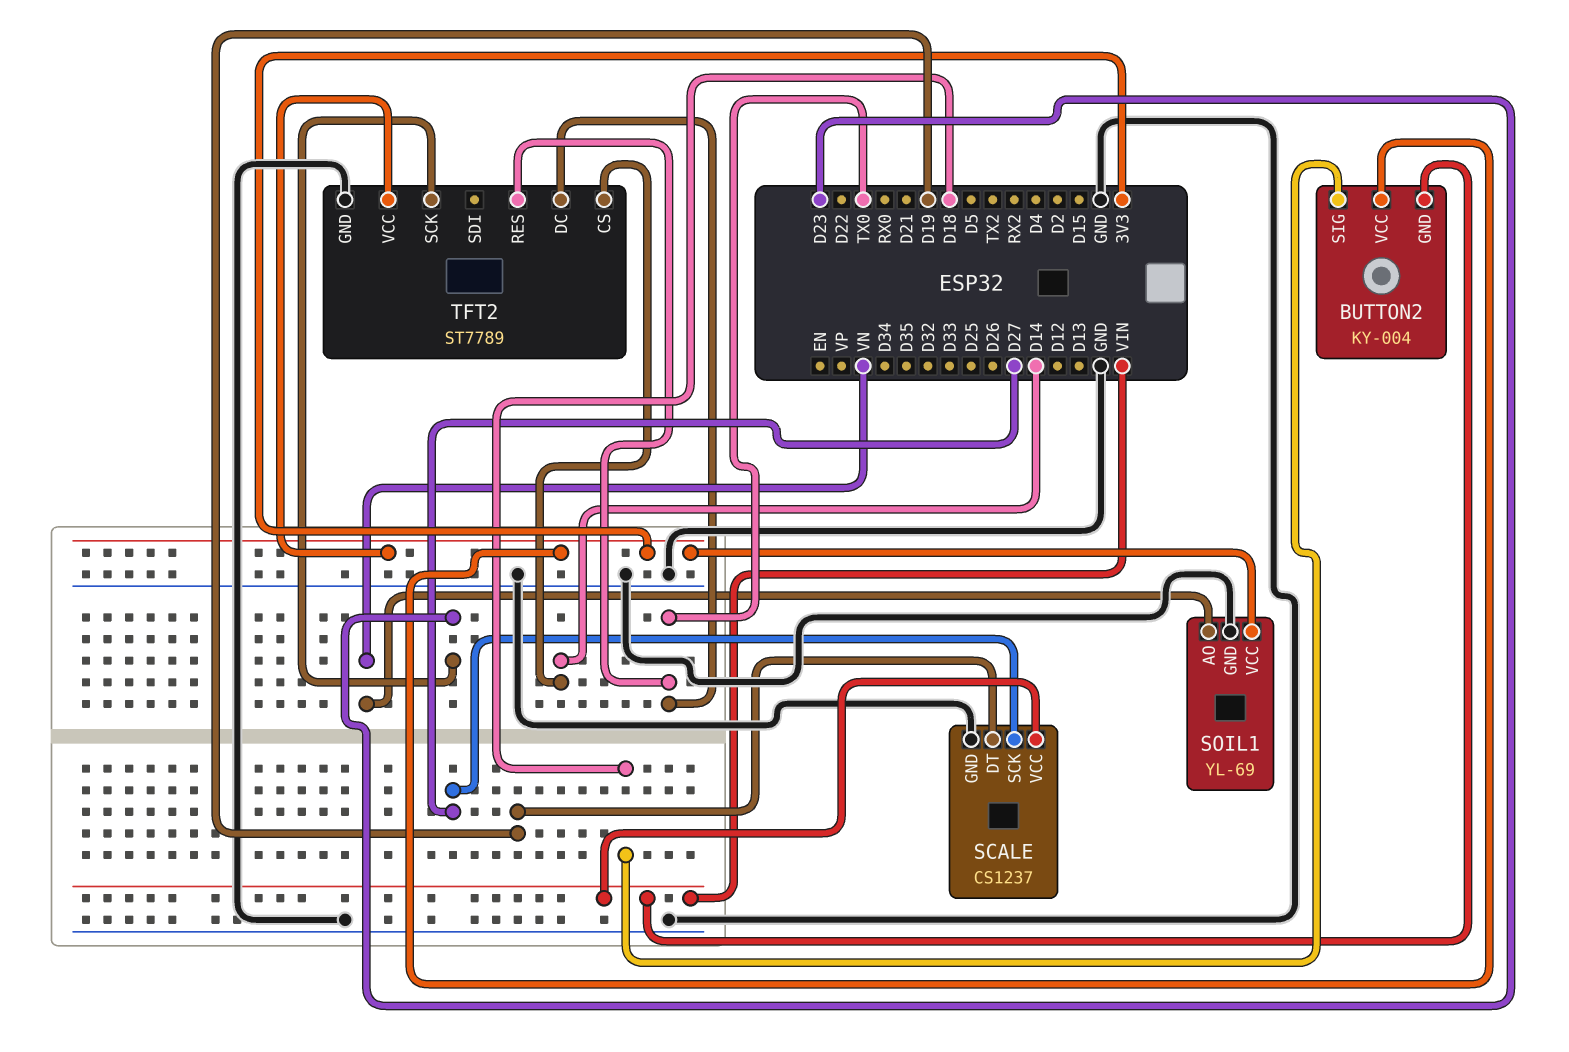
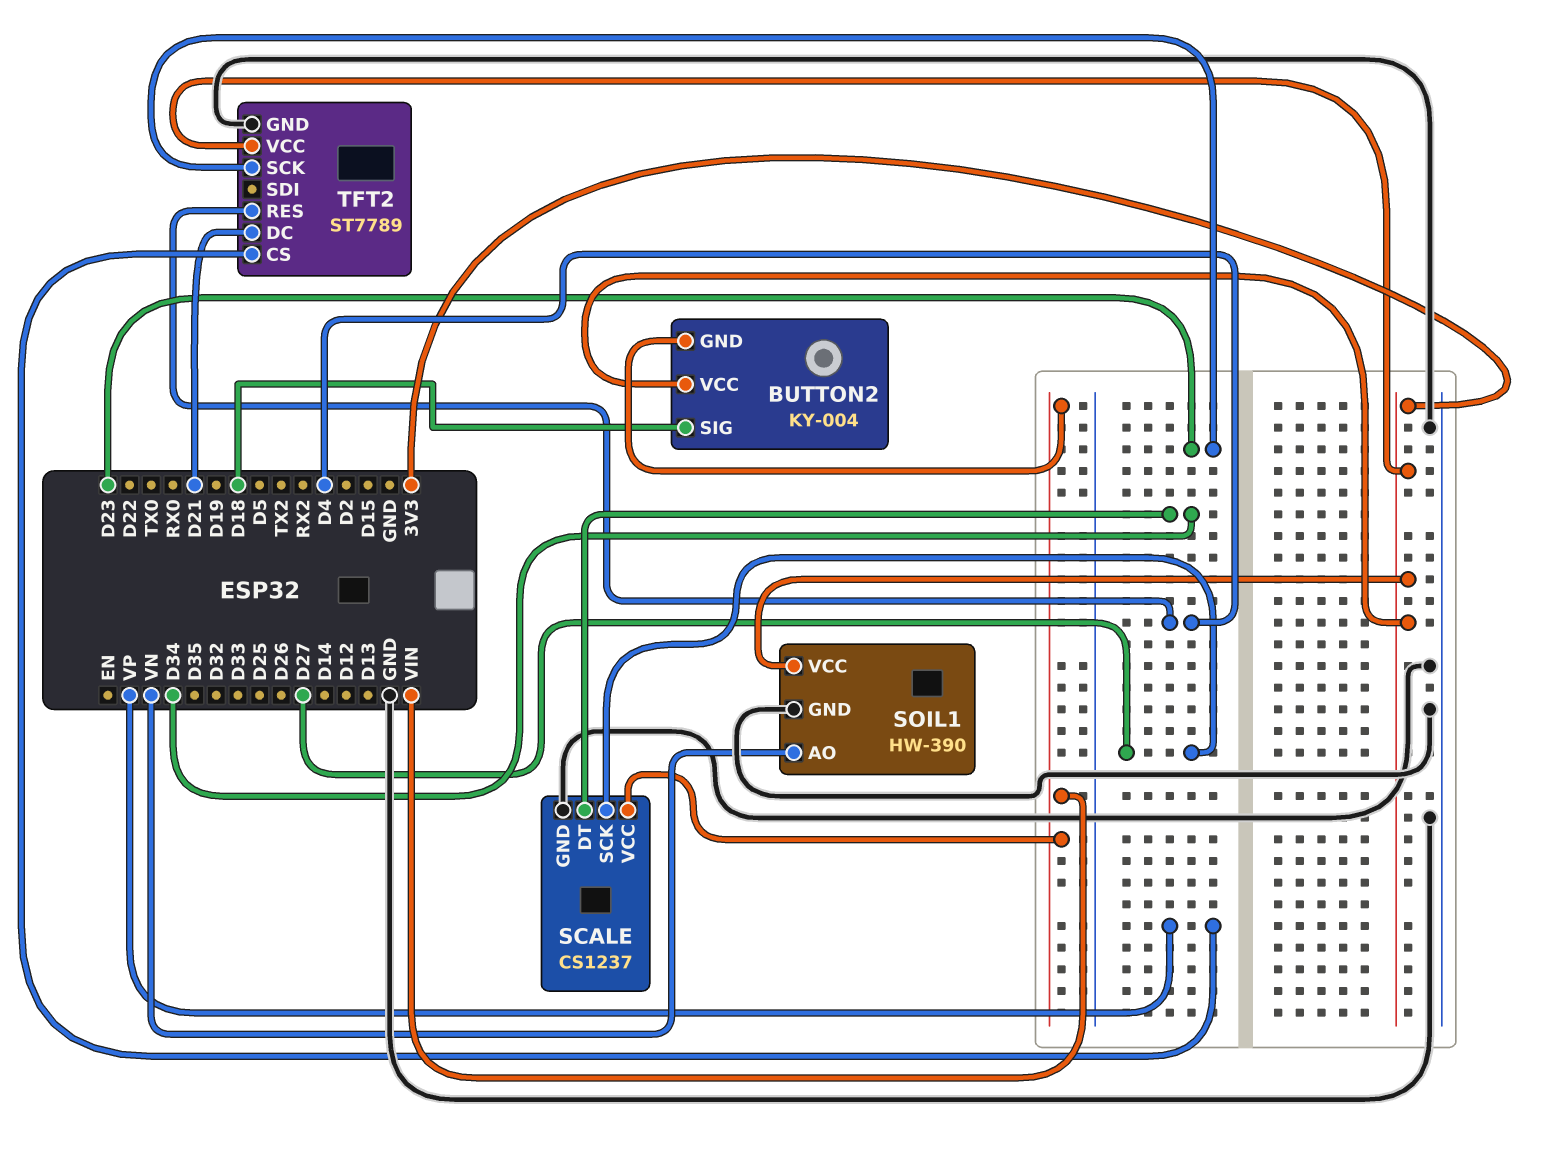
SCALE pin DT: D19 -> D34
SOIL1: YL-69 -> HW-390
TFT2 pin CS: D14 -> VP
TFT2 pin DC: TX0 -> D21
TFT2 pin RES: TX0 -> D4

